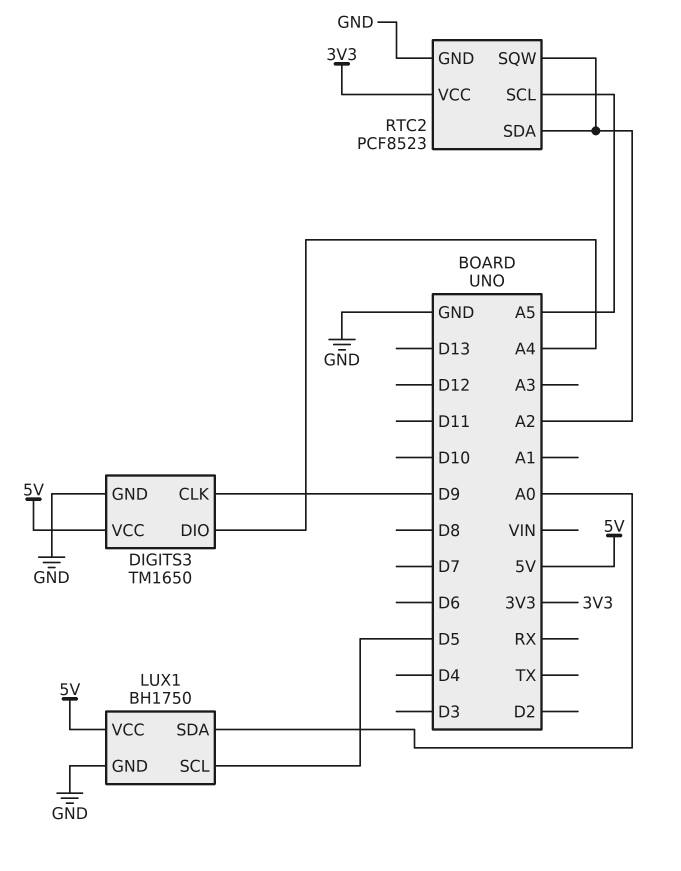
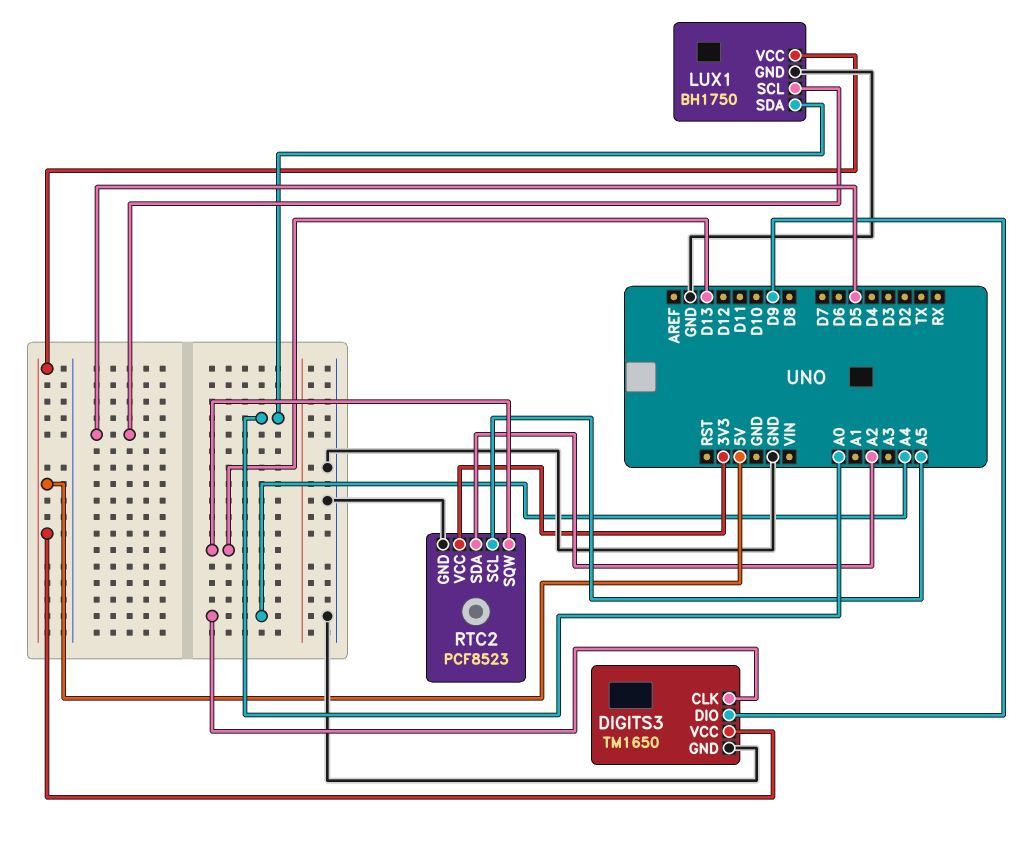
DIGITS3 pin CLK: D9 -> A4
DIGITS3 pin DIO: A4 -> D9
RTC2 pin SQW: A2 -> D13

